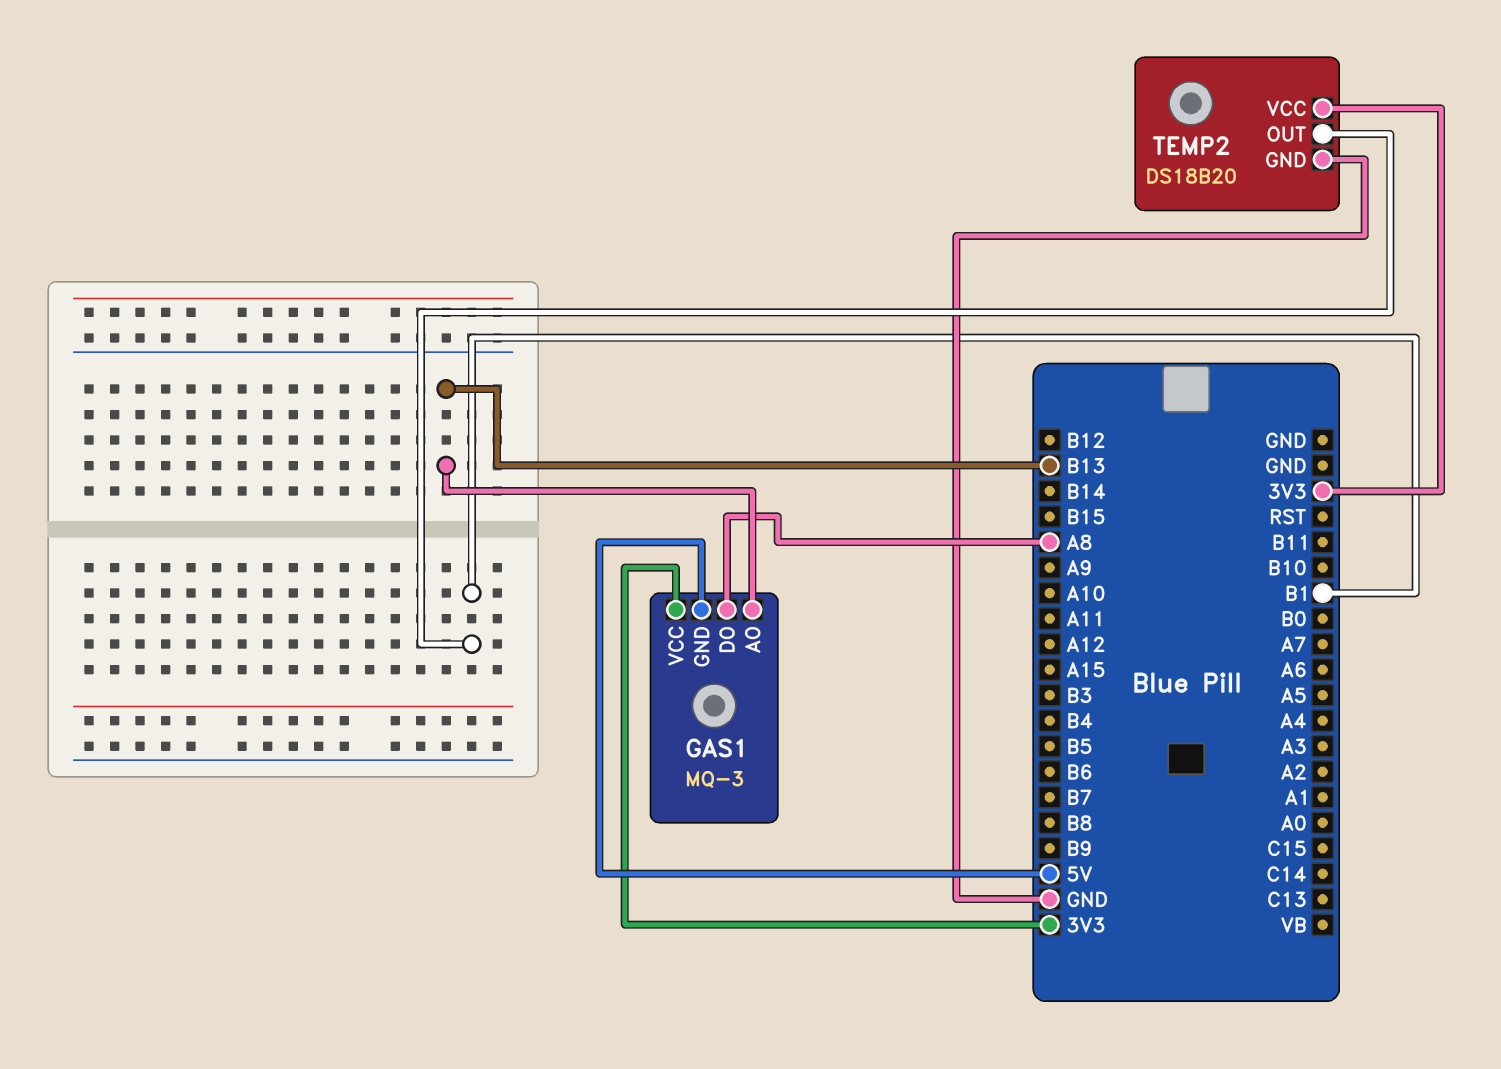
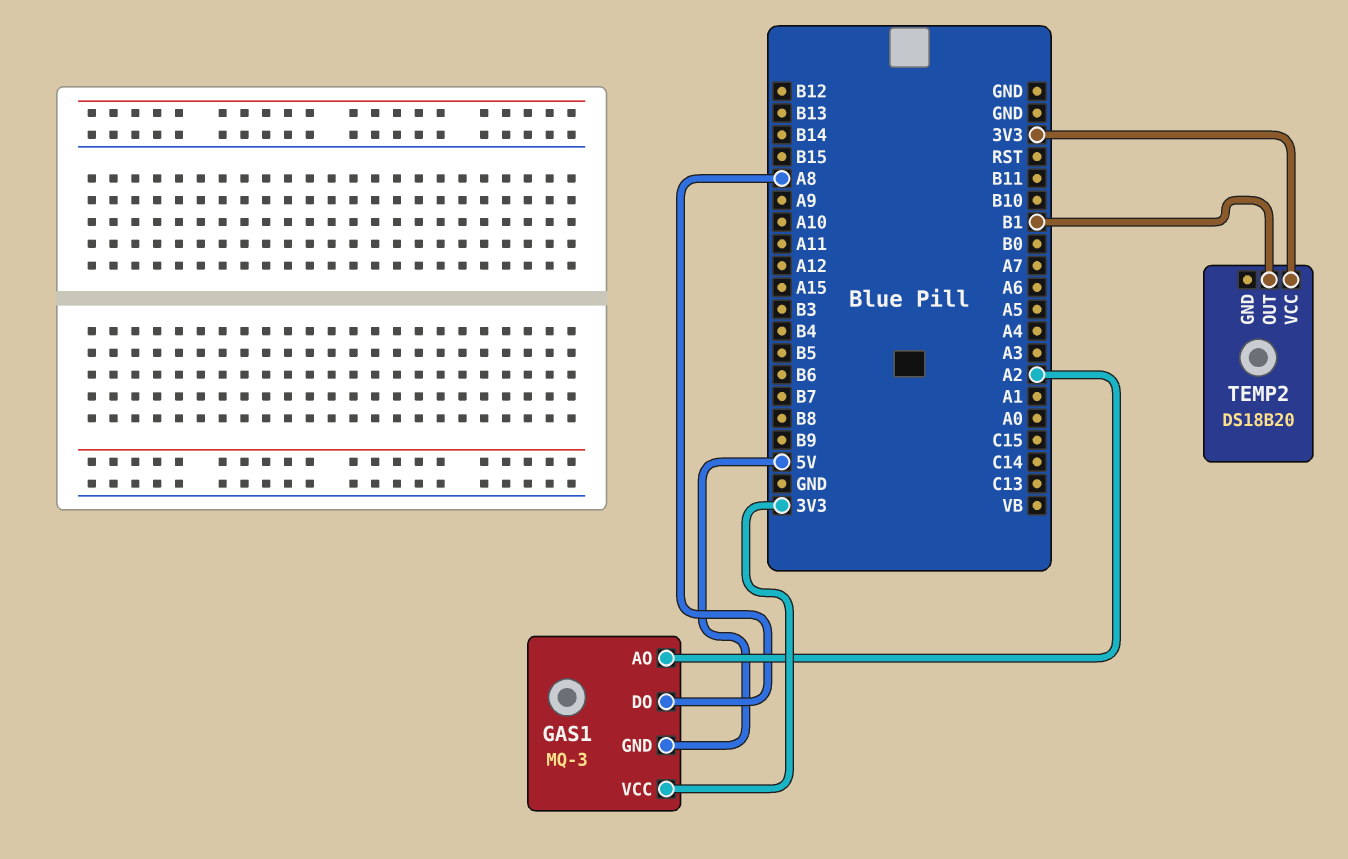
GAS1 pin AO: B13 -> A2
TEMP2 pin GND: GND -> none

